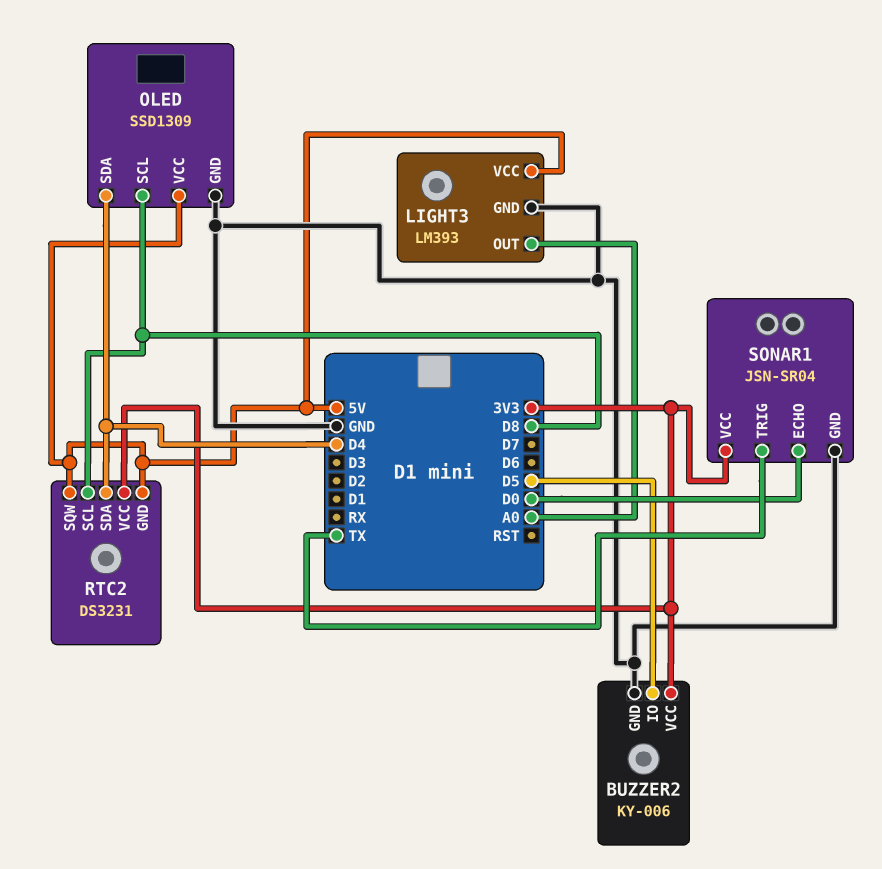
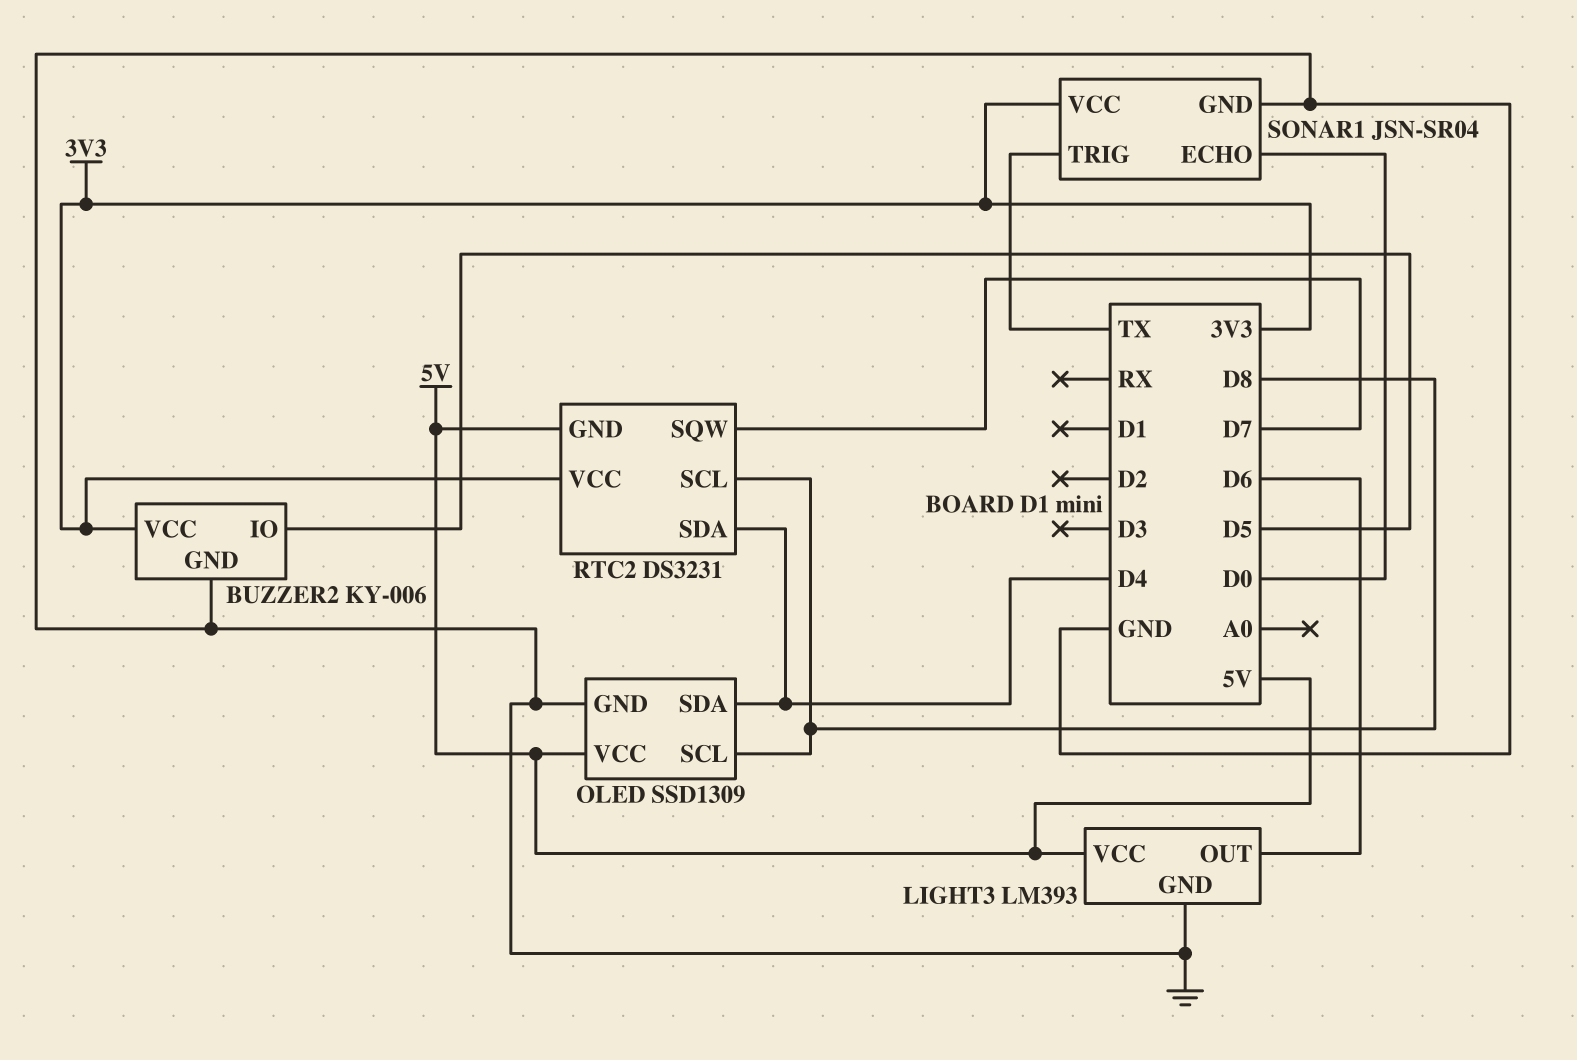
LIGHT3 pin OUT: A0 -> D6
RTC2 pin SQW: 5V -> D7

